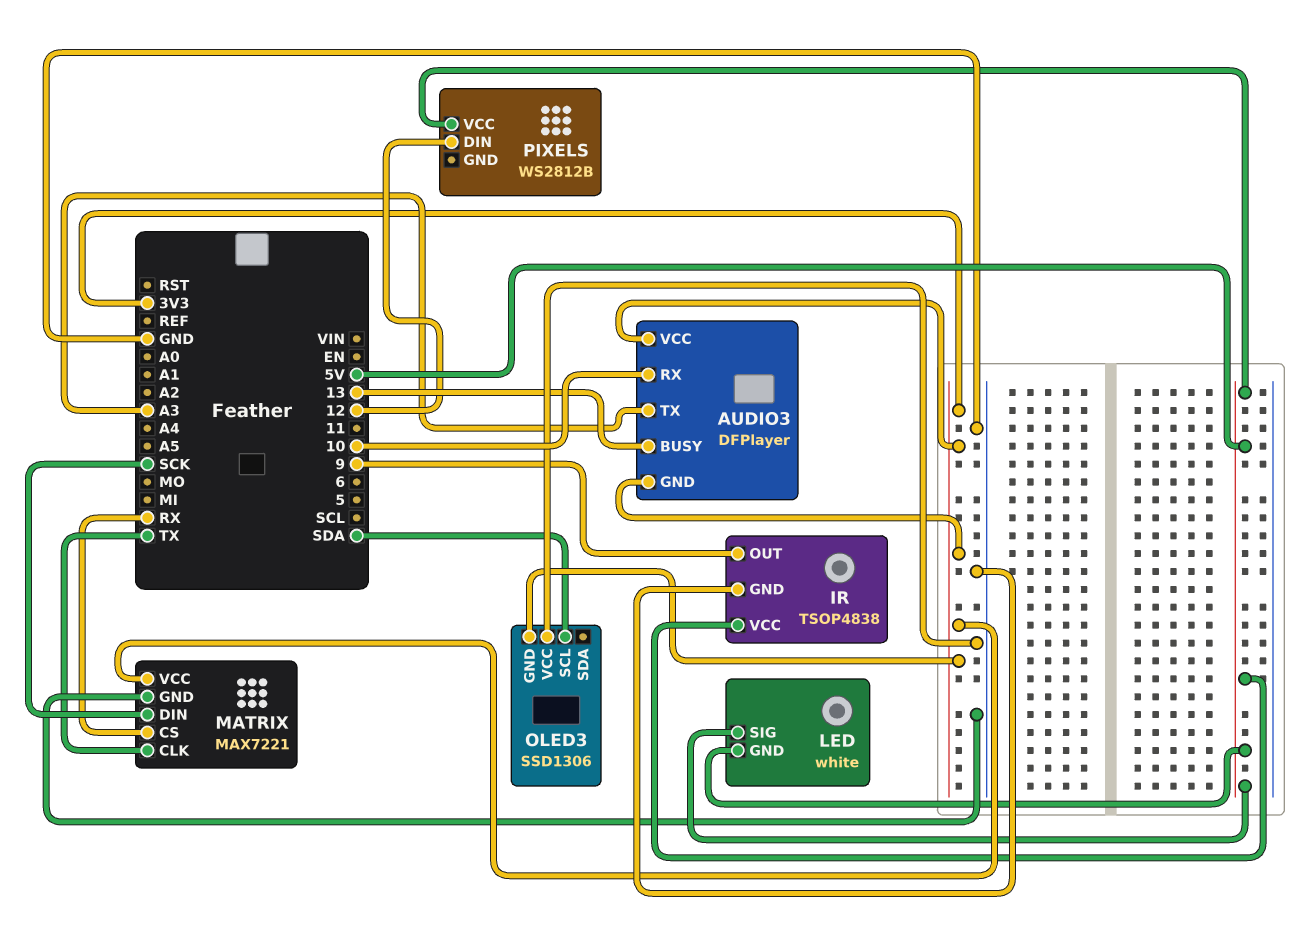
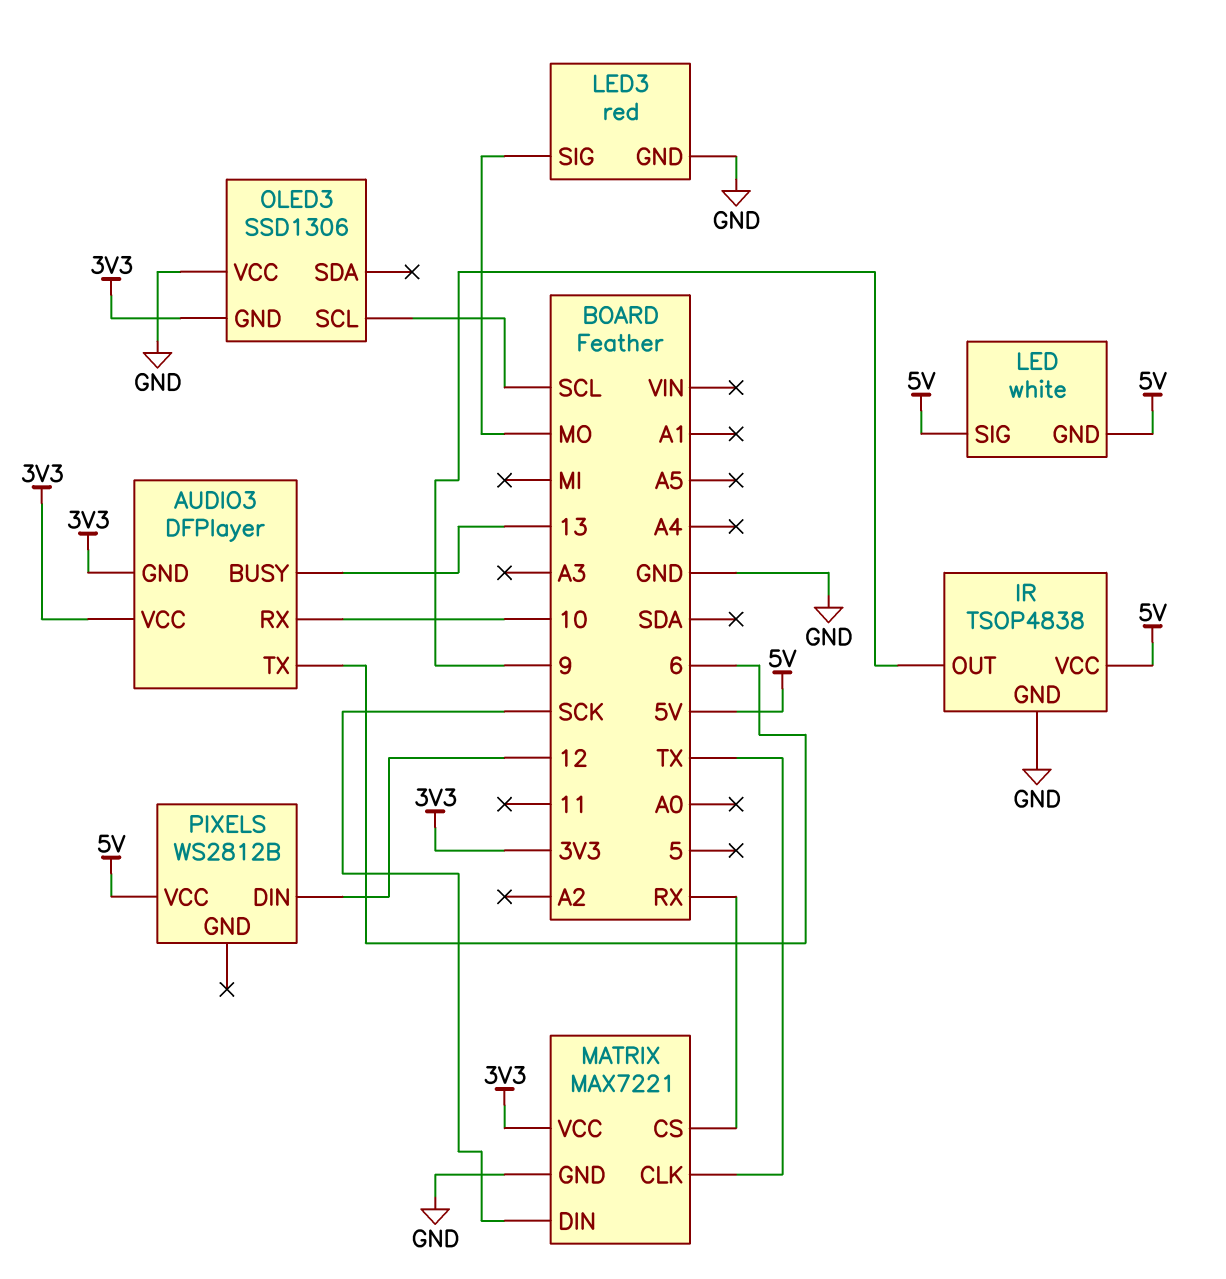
AUDIO3 pin TX: A3 -> 6
LED3: none -> red
LED3 pin GND: none -> GND
LED3 pin SIG: none -> MO
OLED3 pin SCL: SDA -> SCL

